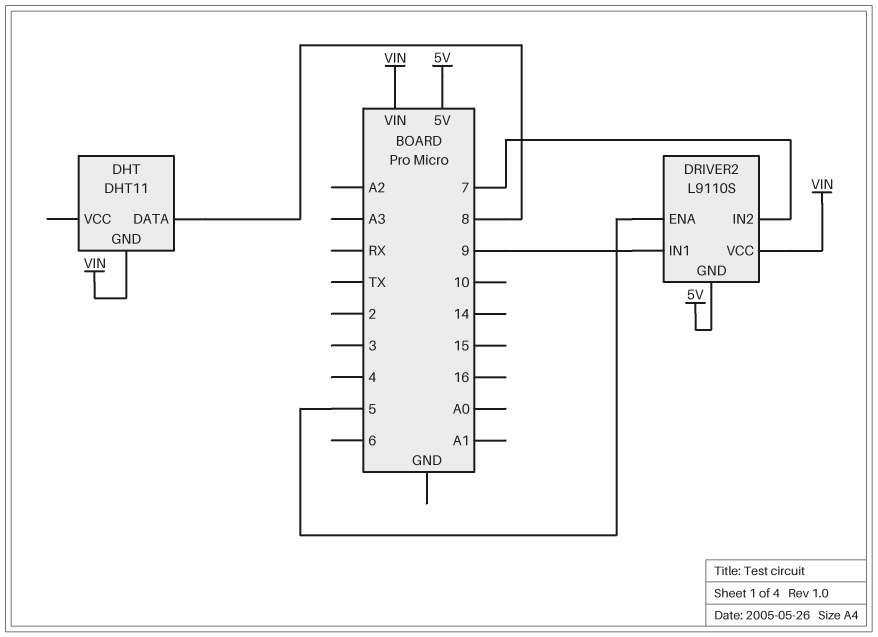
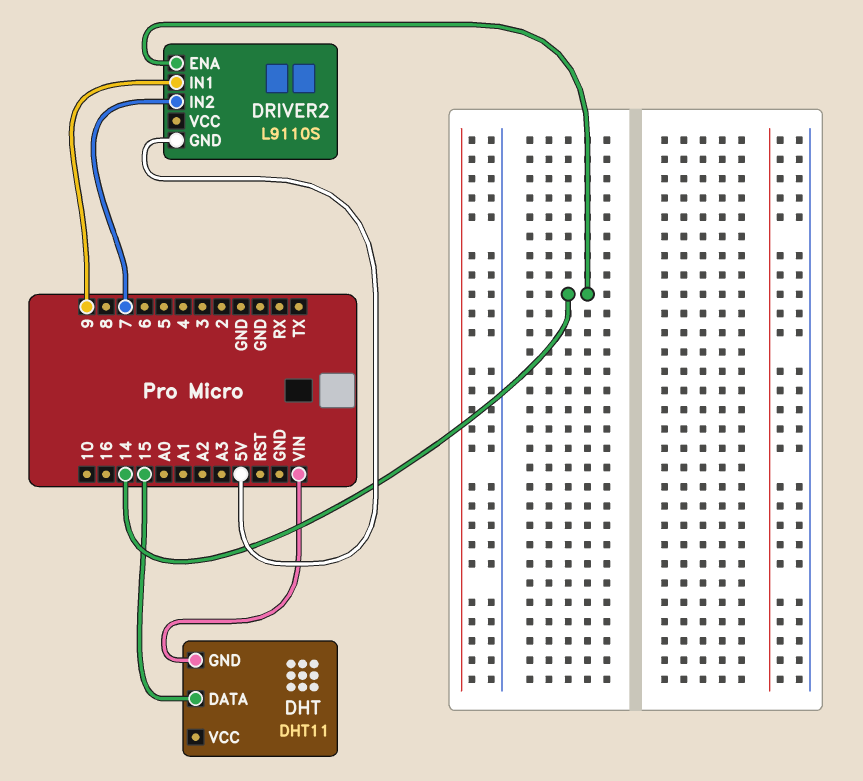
DHT pin DATA: 8 -> 15
DRIVER2 pin ENA: 5 -> 14
DRIVER2 pin VCC: VIN -> none

